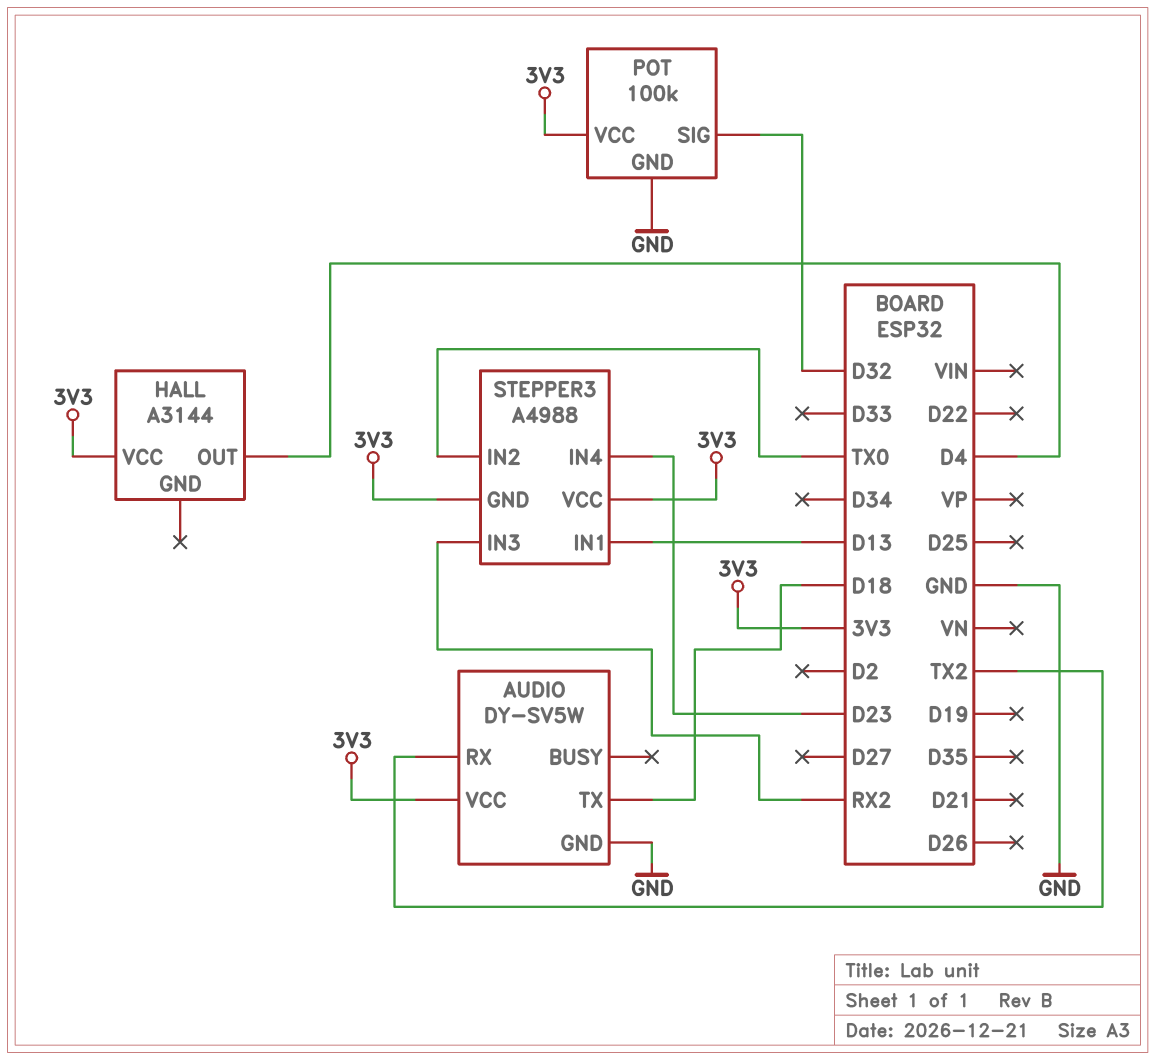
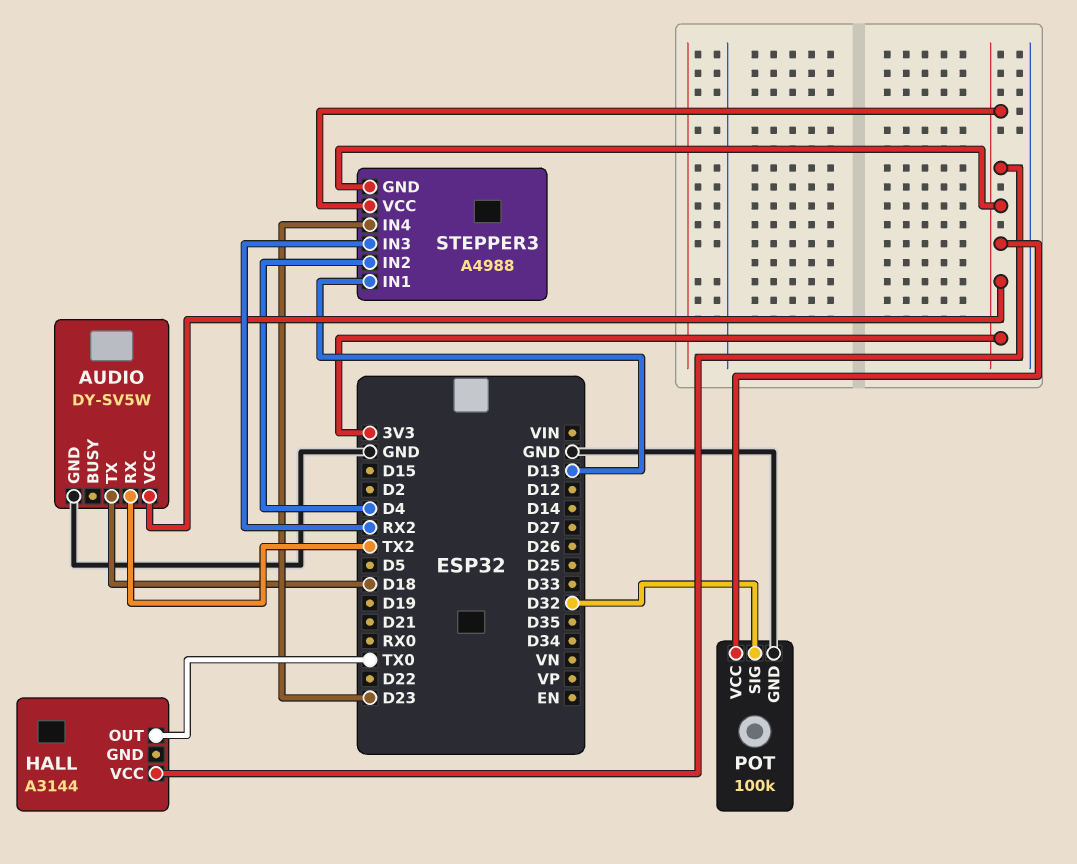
HALL pin OUT: D4 -> TX0
STEPPER3 pin IN2: TX0 -> D4

